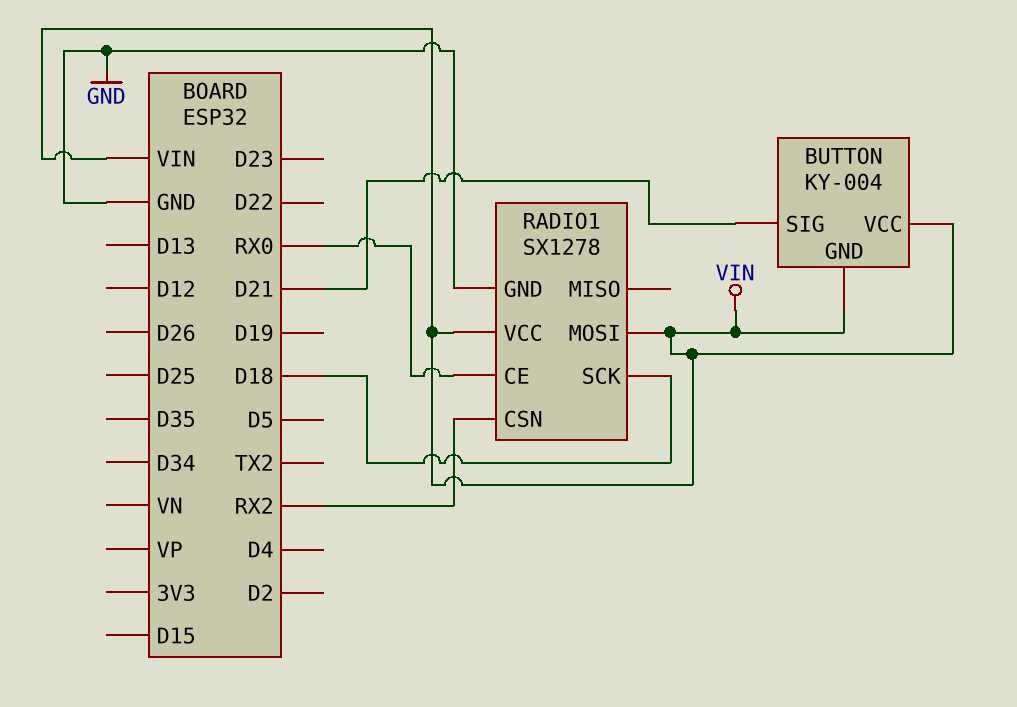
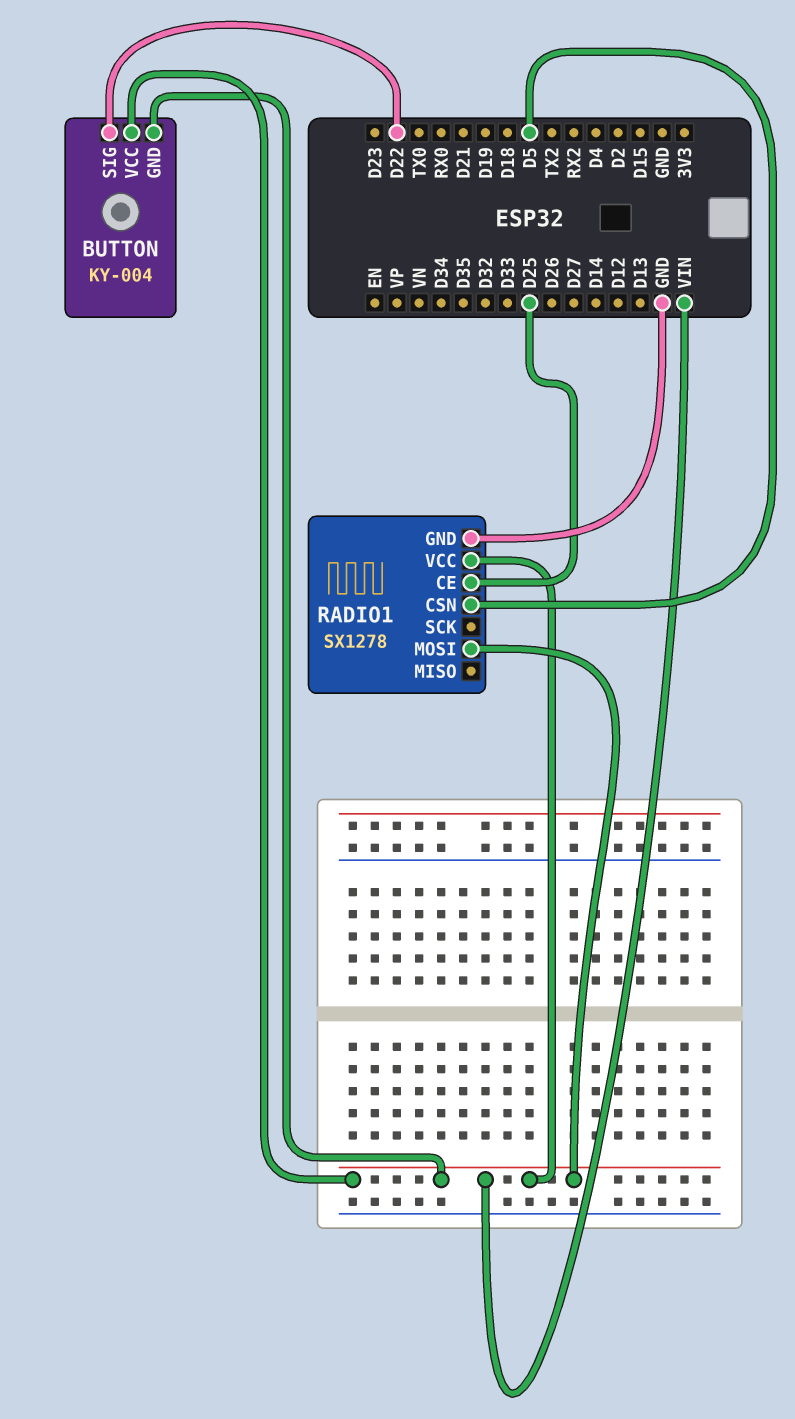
BUTTON pin SIG: D21 -> D22
RADIO1 pin CE: RX0 -> D25
RADIO1 pin CSN: RX2 -> D5
RADIO1 pin SCK: D18 -> none

